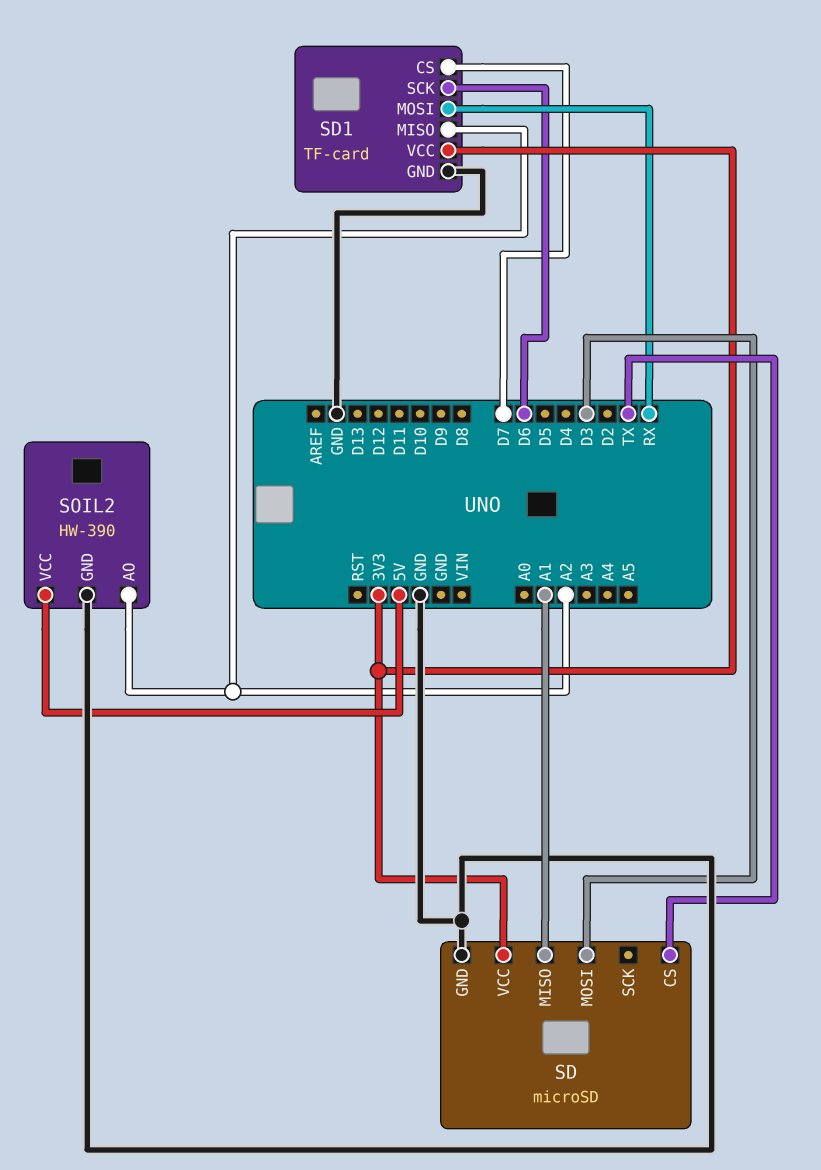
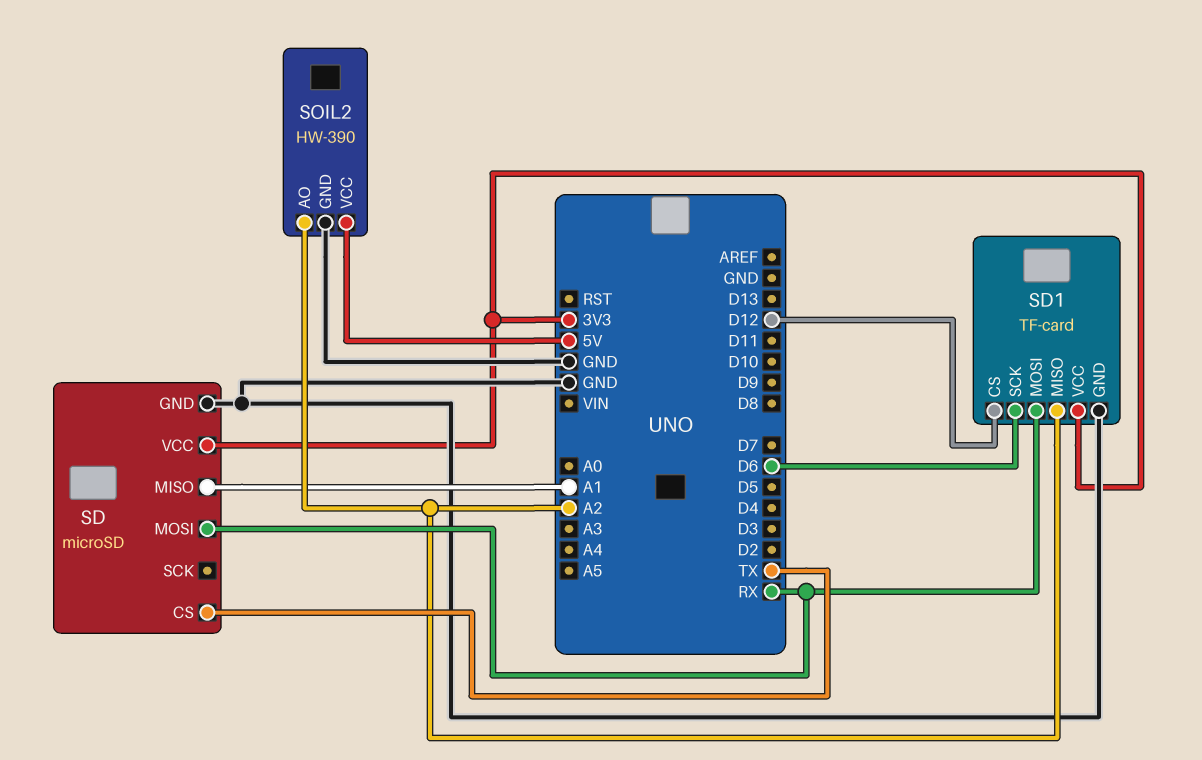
SD pin MOSI: D3 -> RX
SD1 pin CS: D7 -> D12

